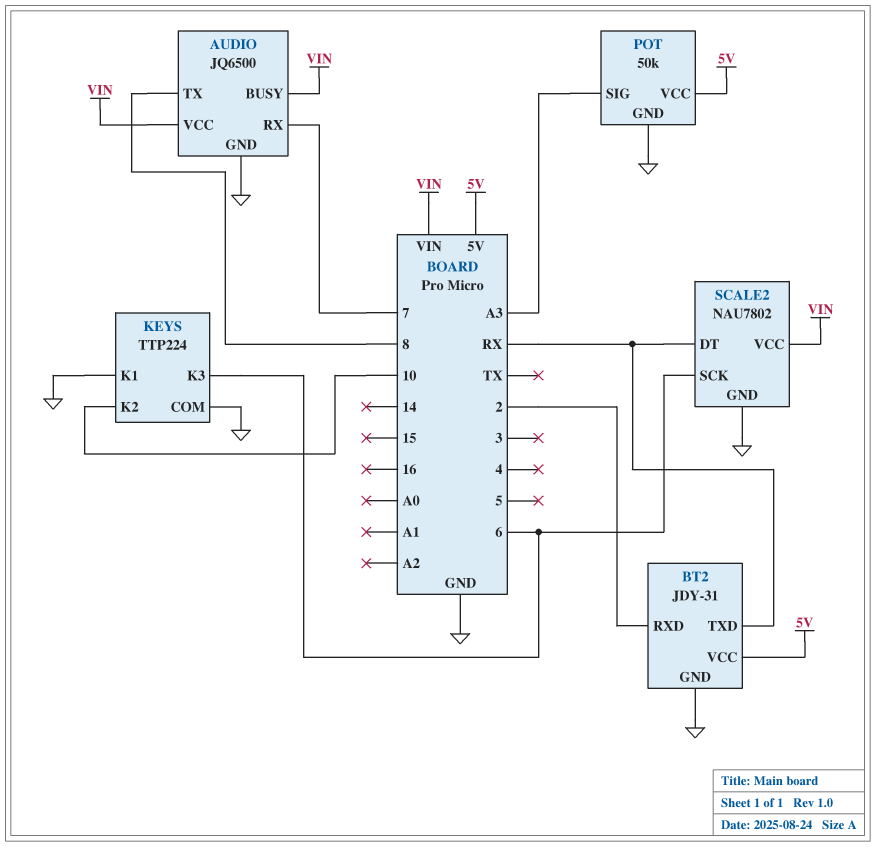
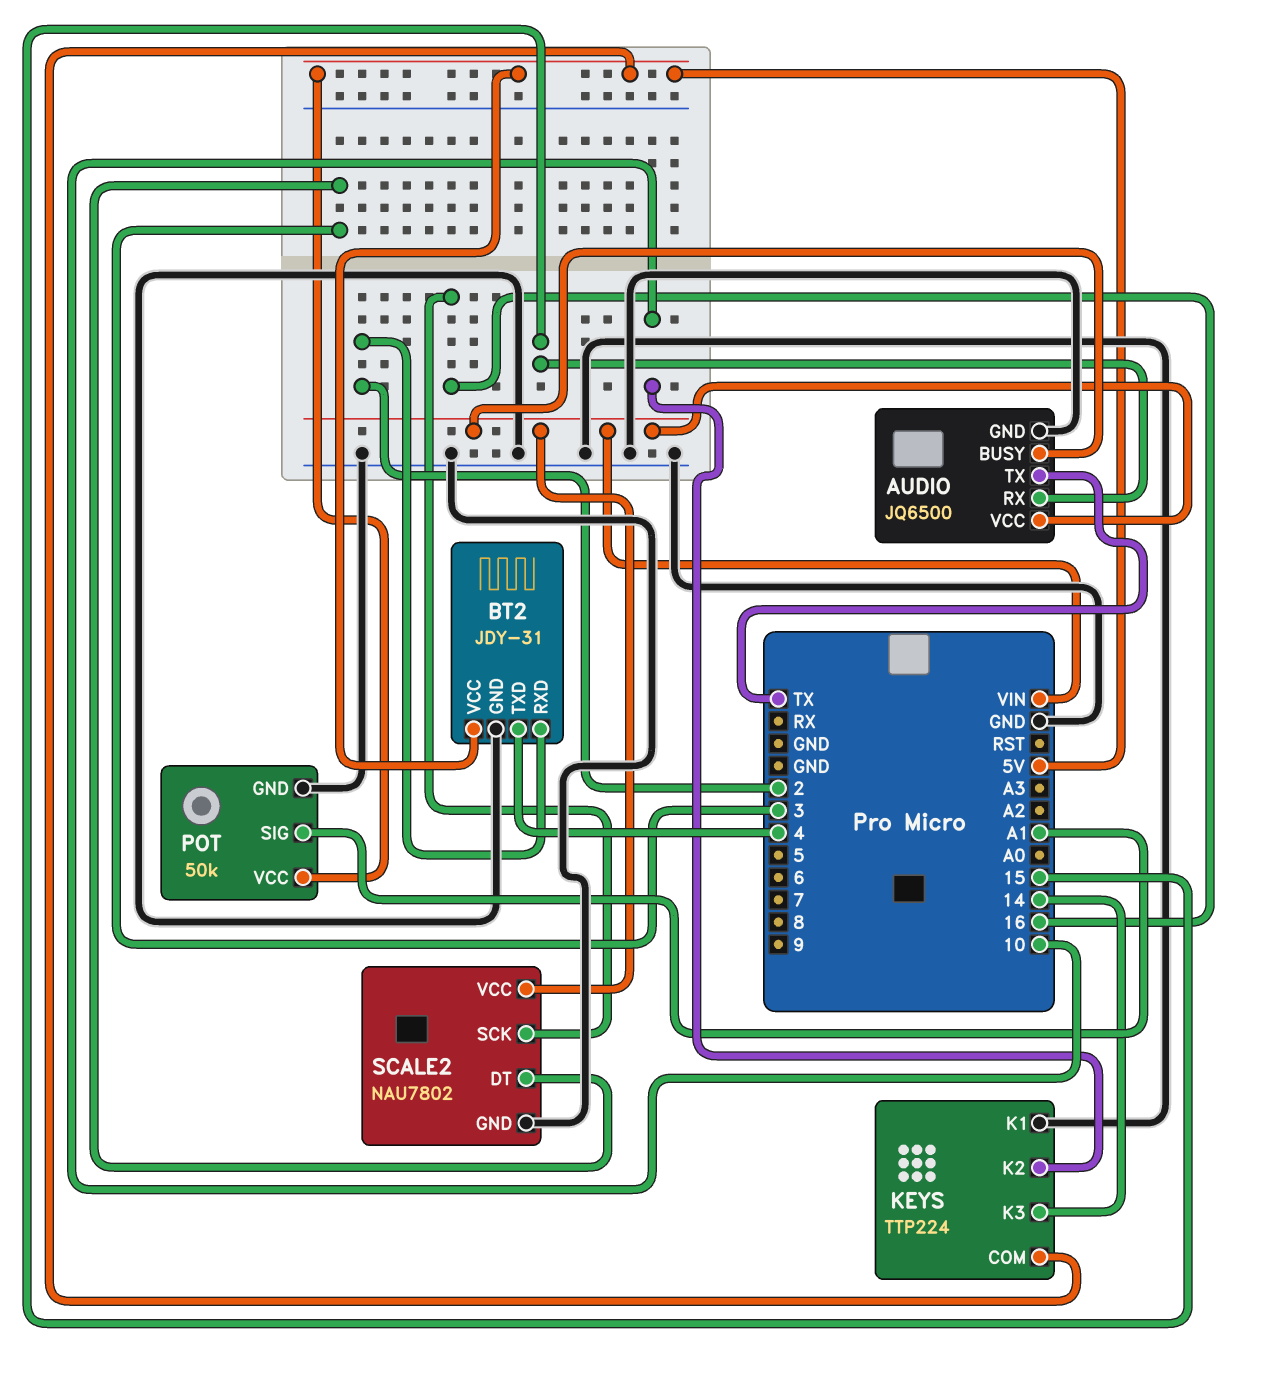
AUDIO pin RX: 7 -> 15
AUDIO pin TX: 8 -> TX
BT2 pin TXD: RX -> 4
KEYS pin COM: GND -> 5V
KEYS pin K3: 6 -> 14
POT pin SIG: A3 -> A1
SCALE2 pin DT: RX -> 3
SCALE2 pin SCK: 6 -> 16

